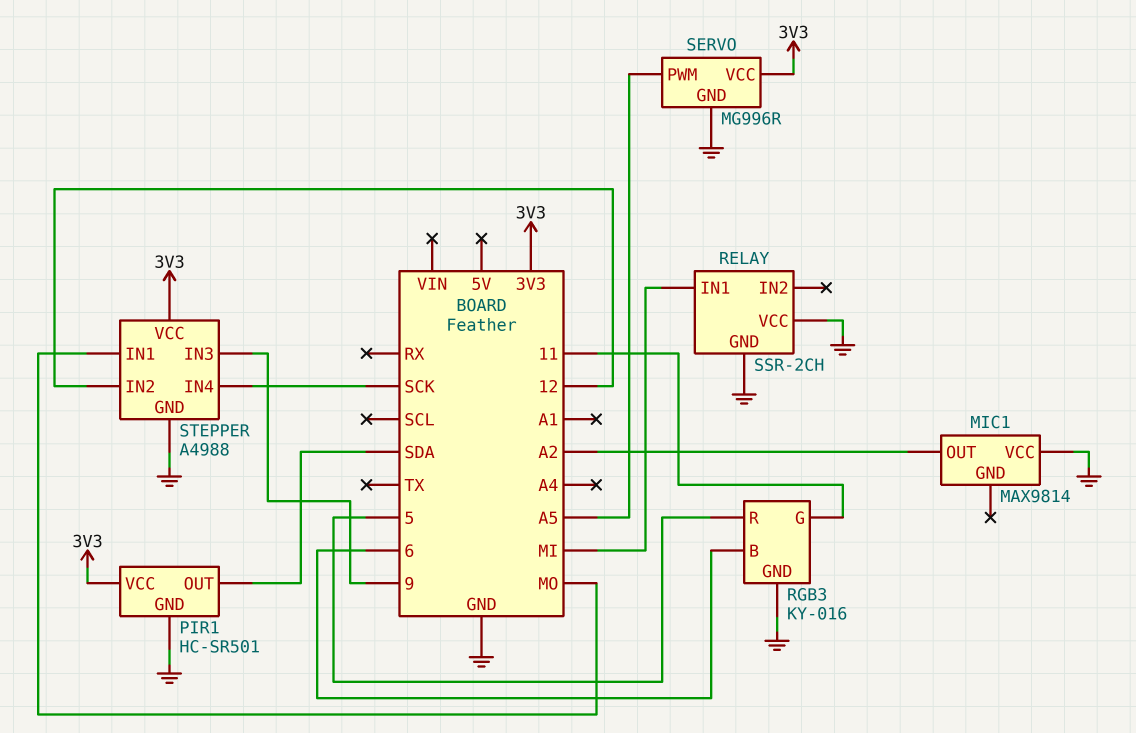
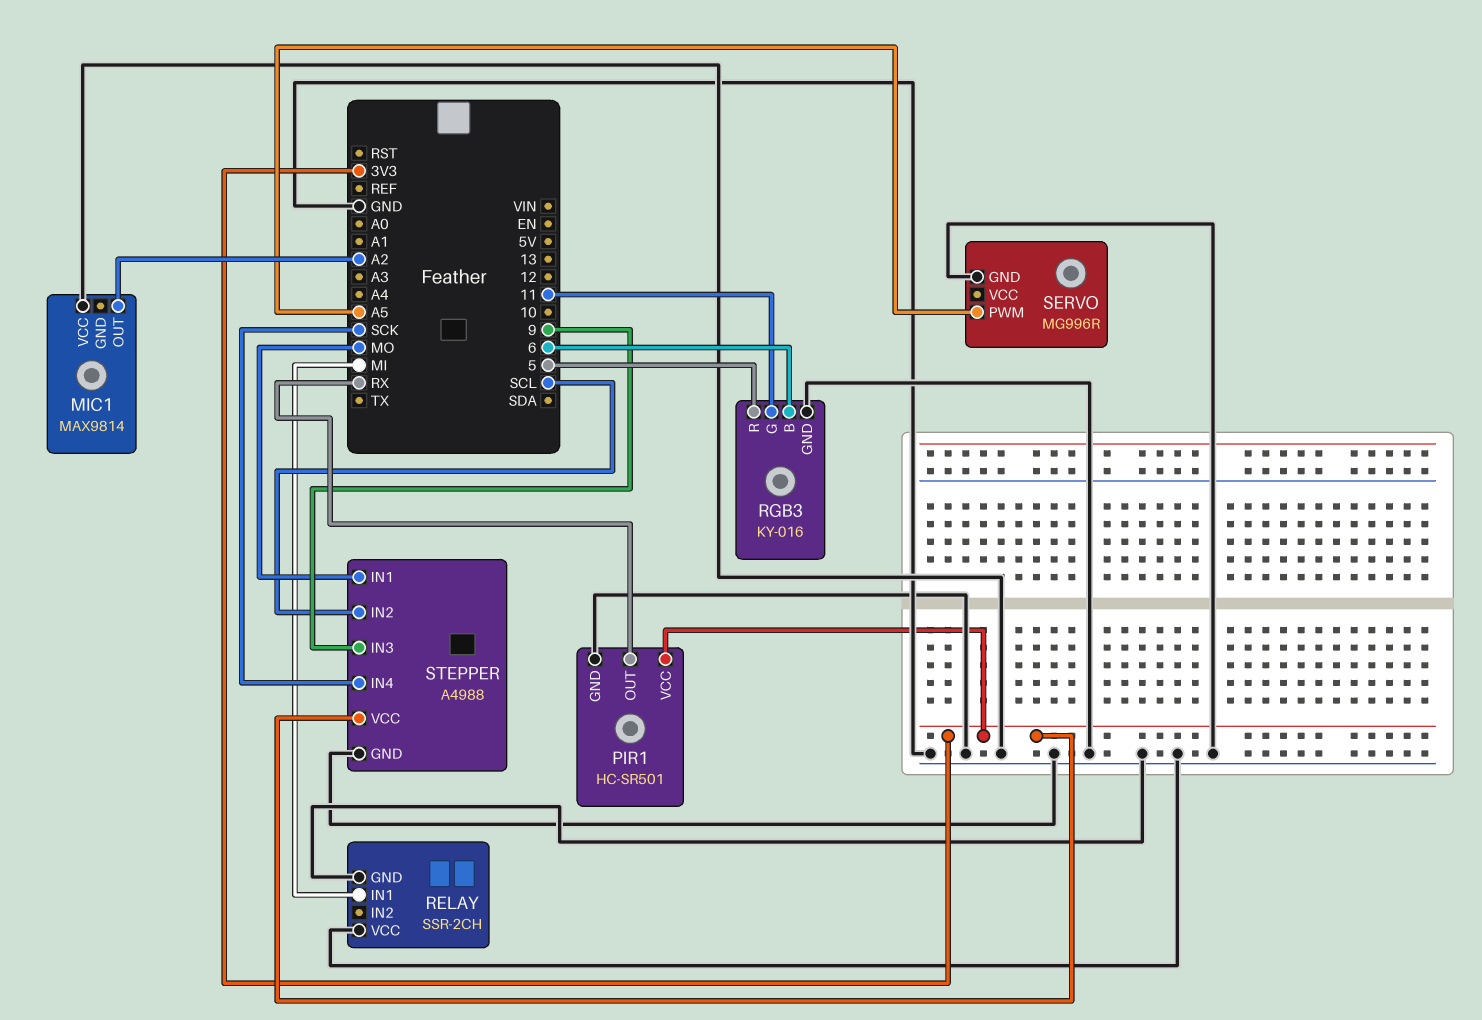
PIR1 pin OUT: SDA -> RX
SERVO pin VCC: 3V3 -> none
STEPPER pin IN2: 12 -> SCL

